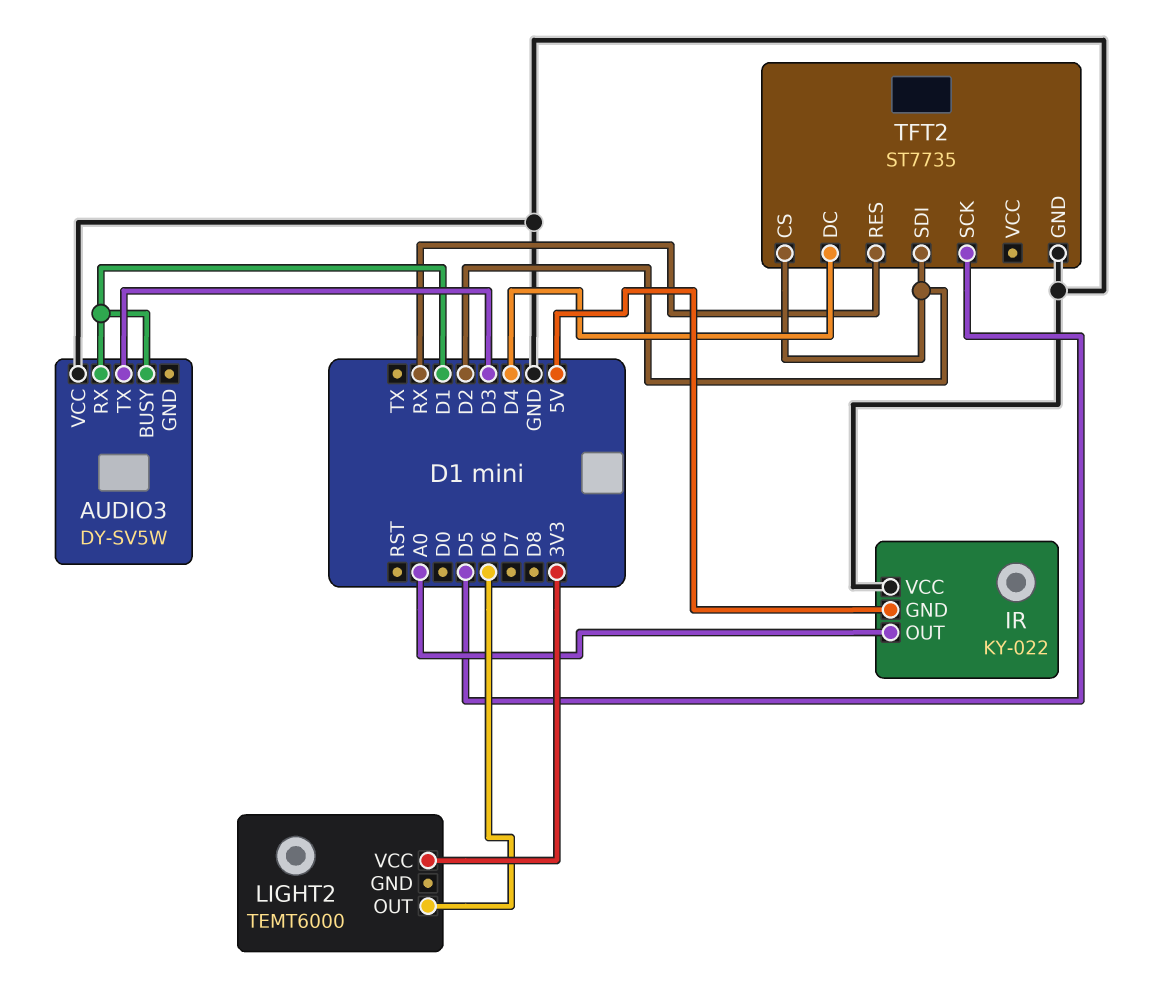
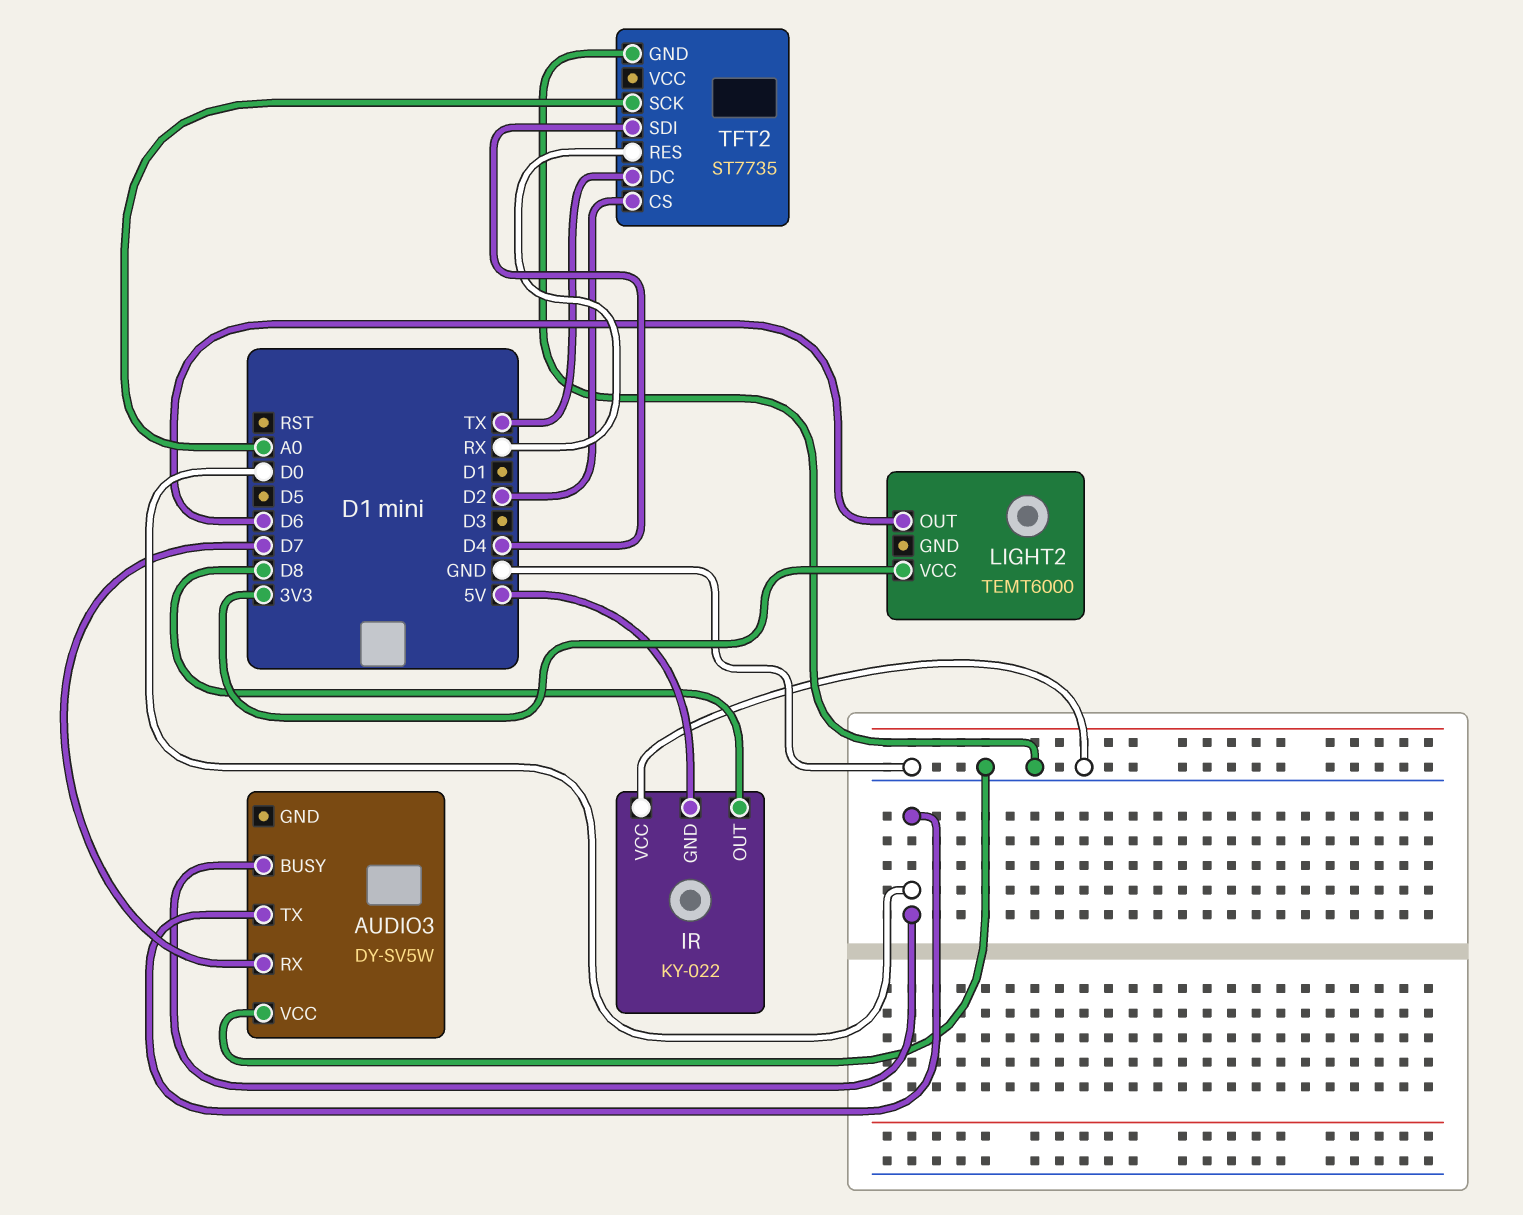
AUDIO3 pin BUSY: D1 -> D0
AUDIO3 pin RX: D1 -> D7
AUDIO3 pin TX: D3 -> D0
IR pin OUT: A0 -> D8
TFT2 pin DC: D4 -> TX
TFT2 pin SCK: D5 -> A0
TFT2 pin SDI: D2 -> D4

